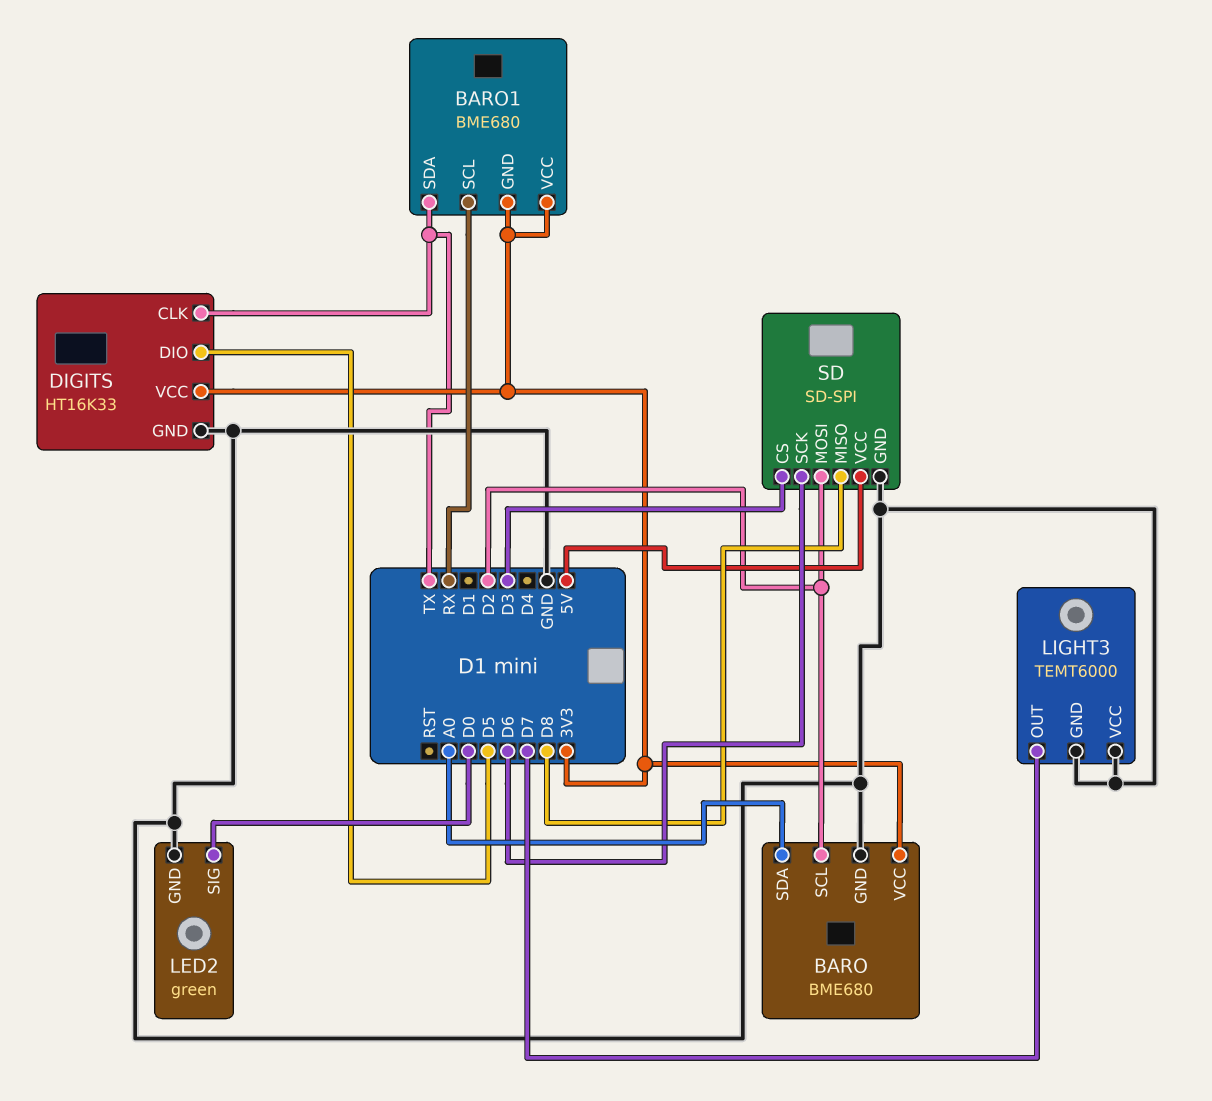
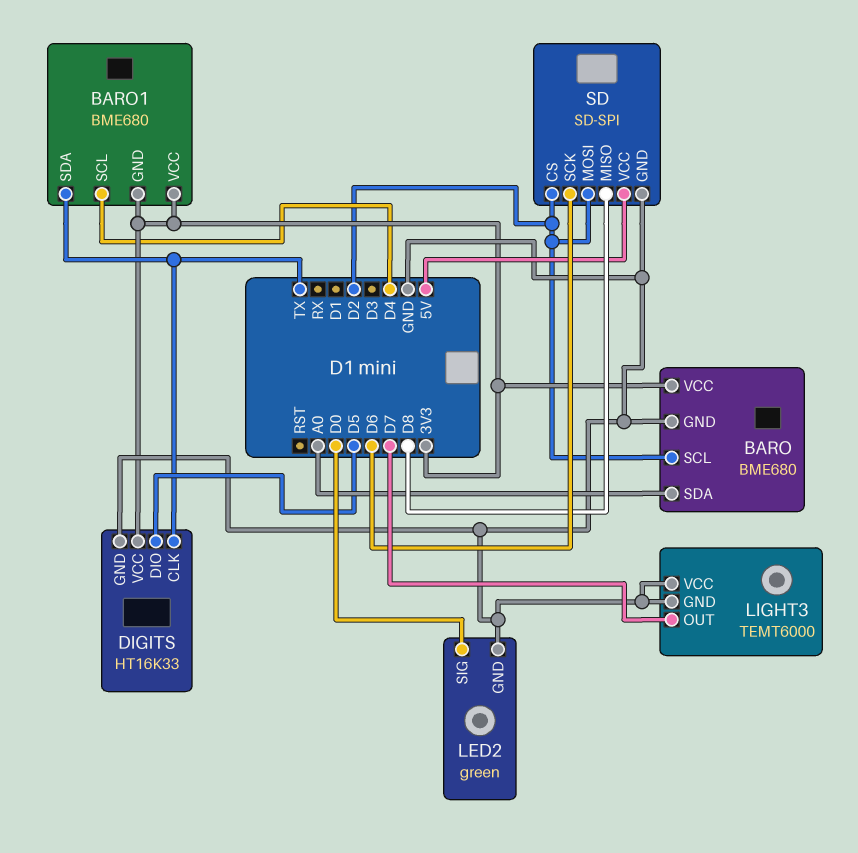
BARO1 pin SCL: RX -> D4
SD pin CS: D3 -> D2

